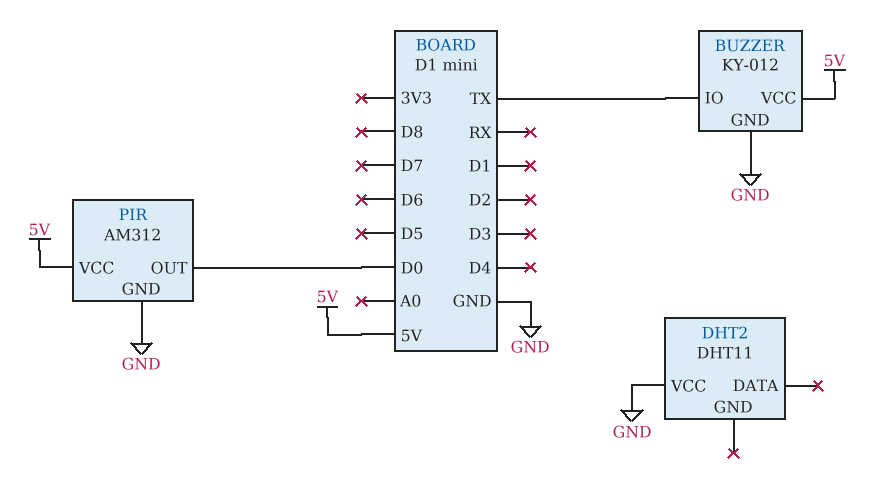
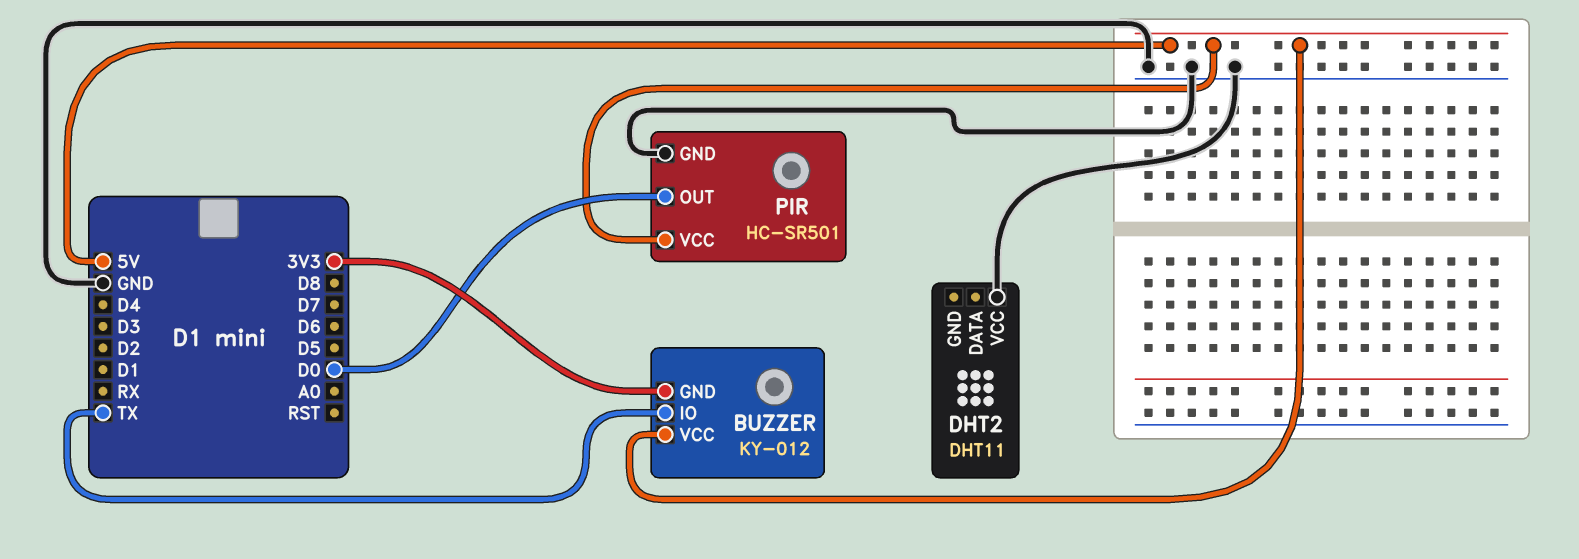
BUZZER pin GND: GND -> 3V3
PIR: AM312 -> HC-SR501

